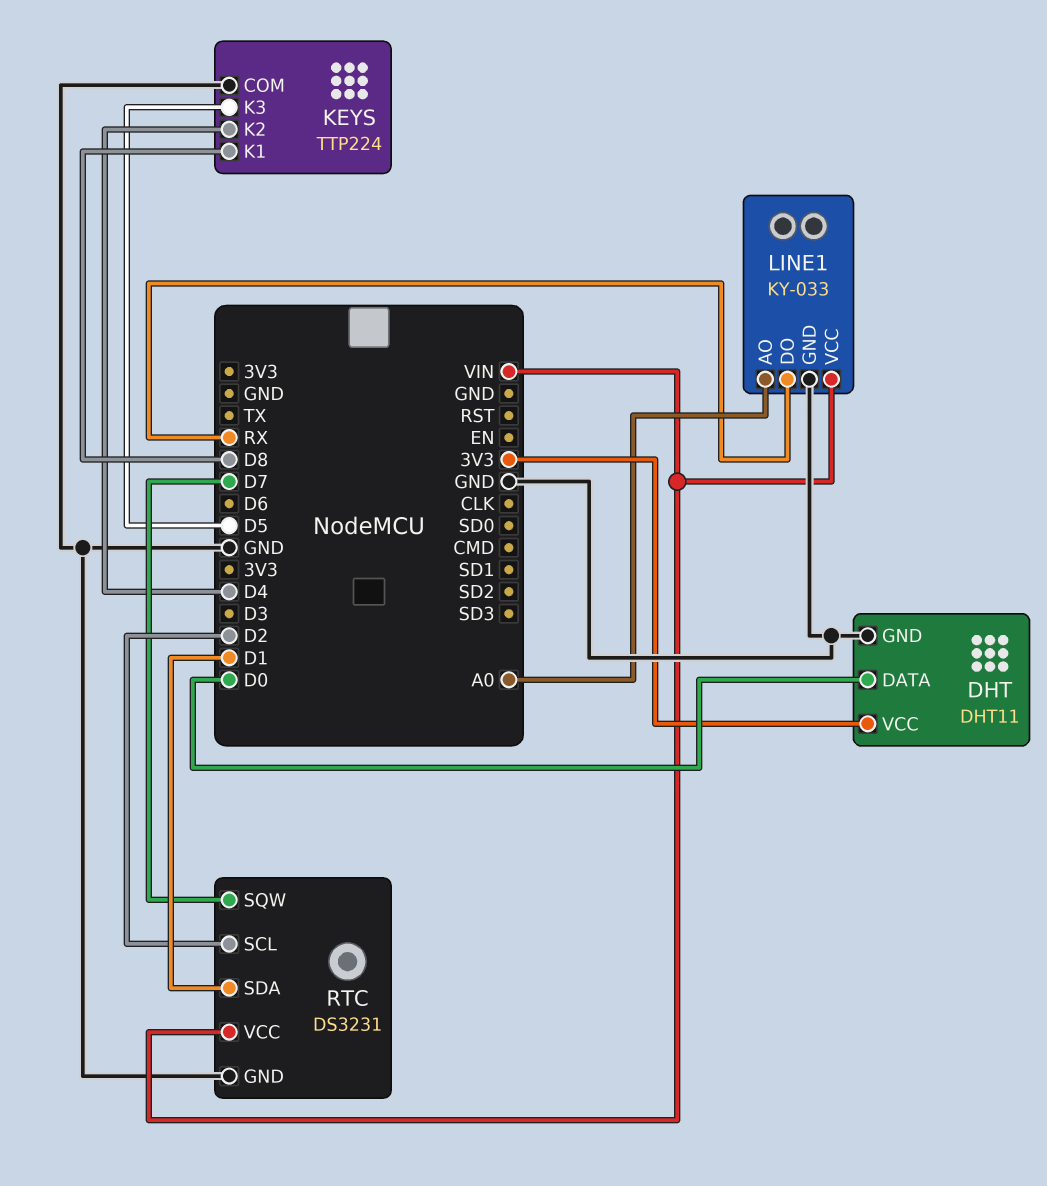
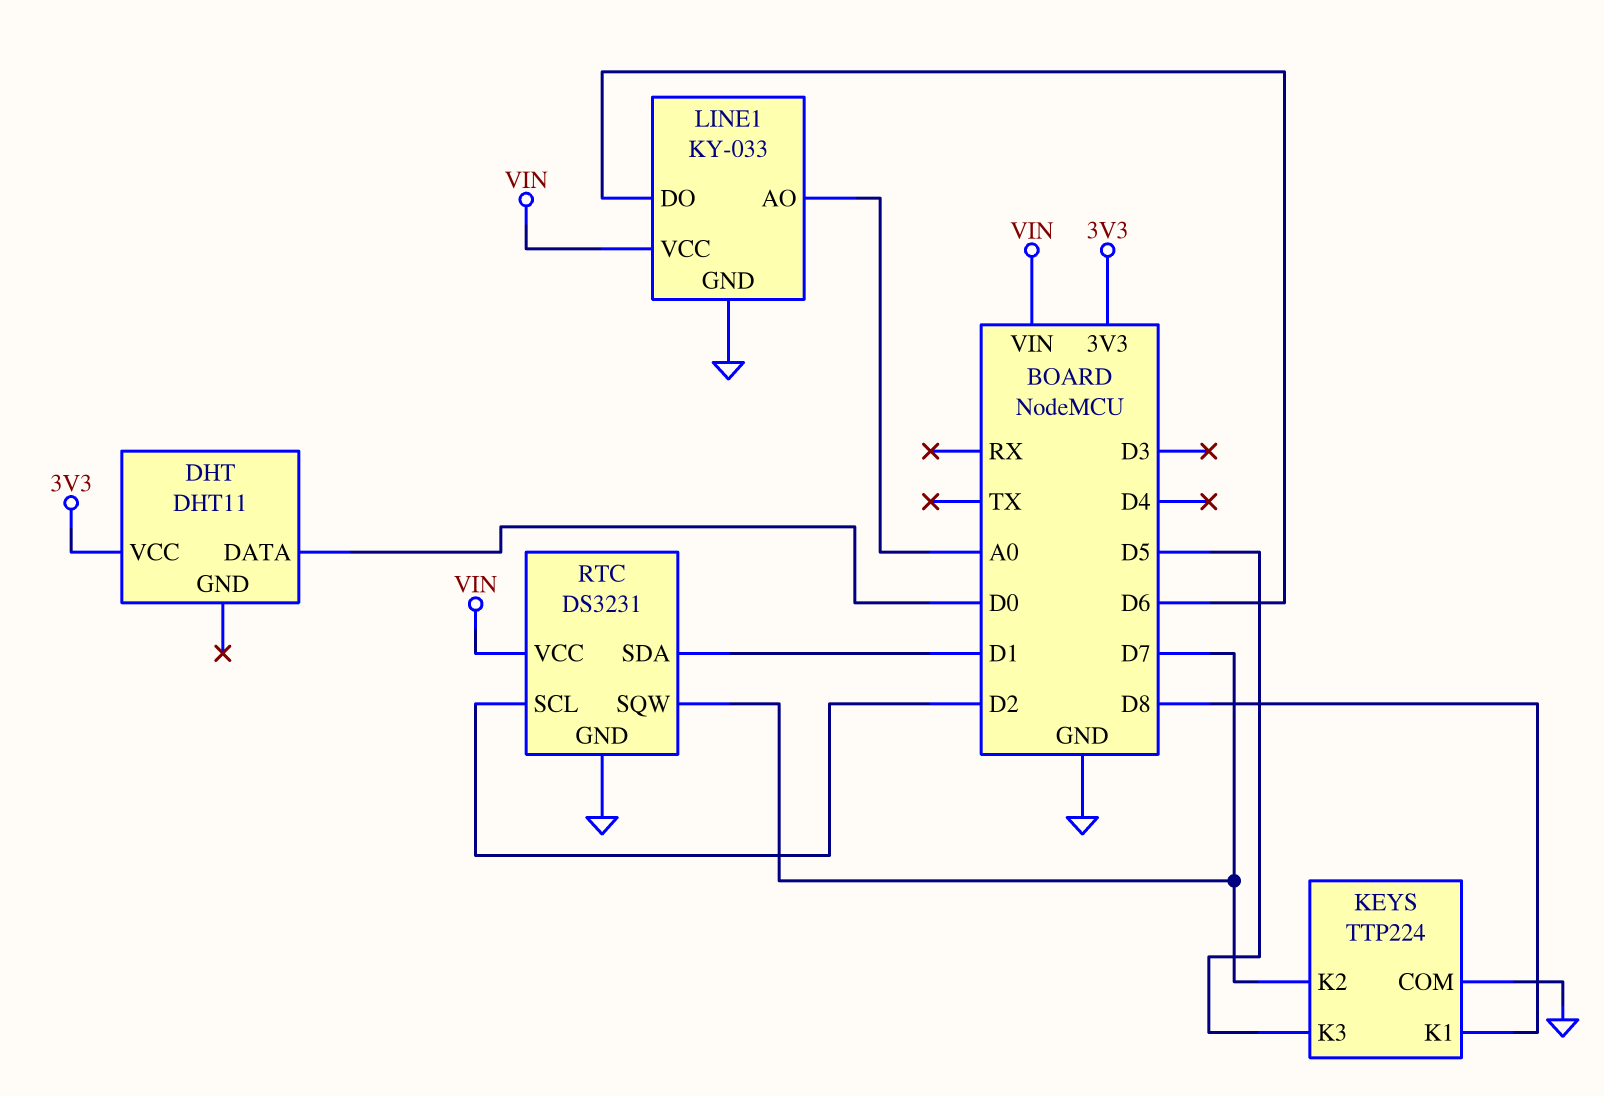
DHT pin GND: GND -> none
KEYS pin K2: D4 -> D7
LINE1 pin DO: RX -> D6

